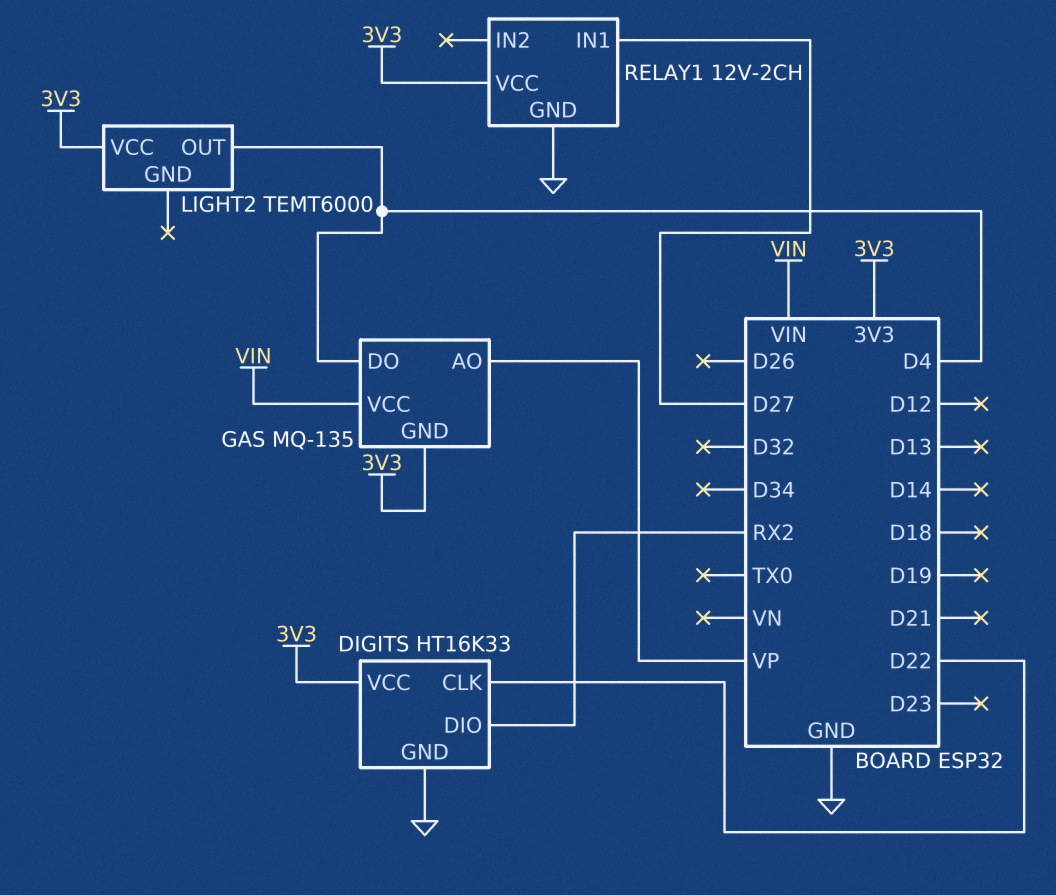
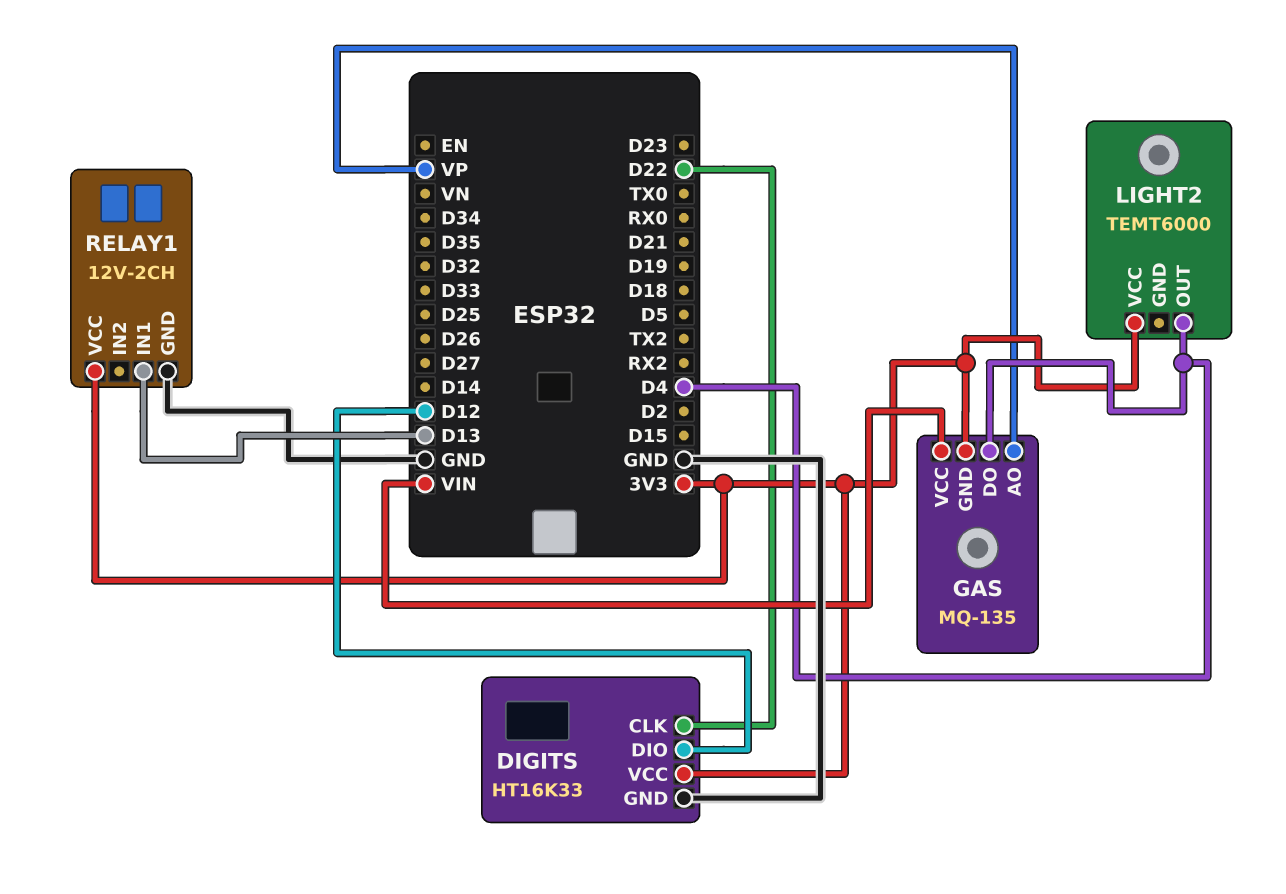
DIGITS pin DIO: RX2 -> D12
RELAY1 pin IN1: D27 -> D13

